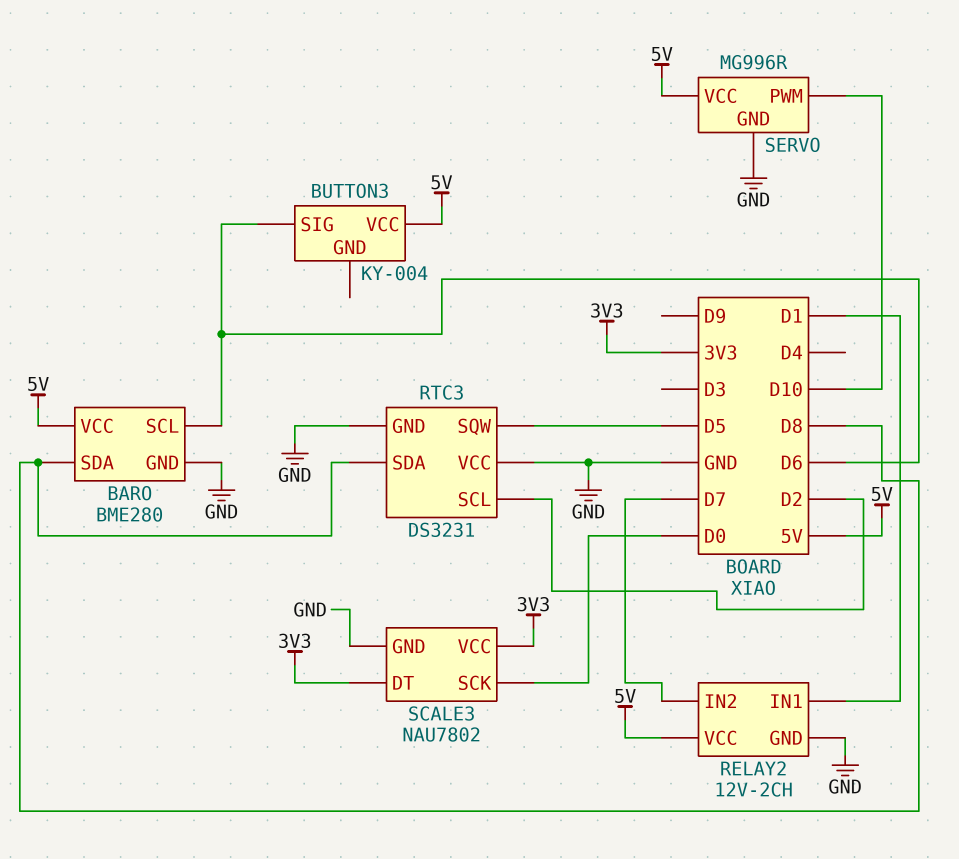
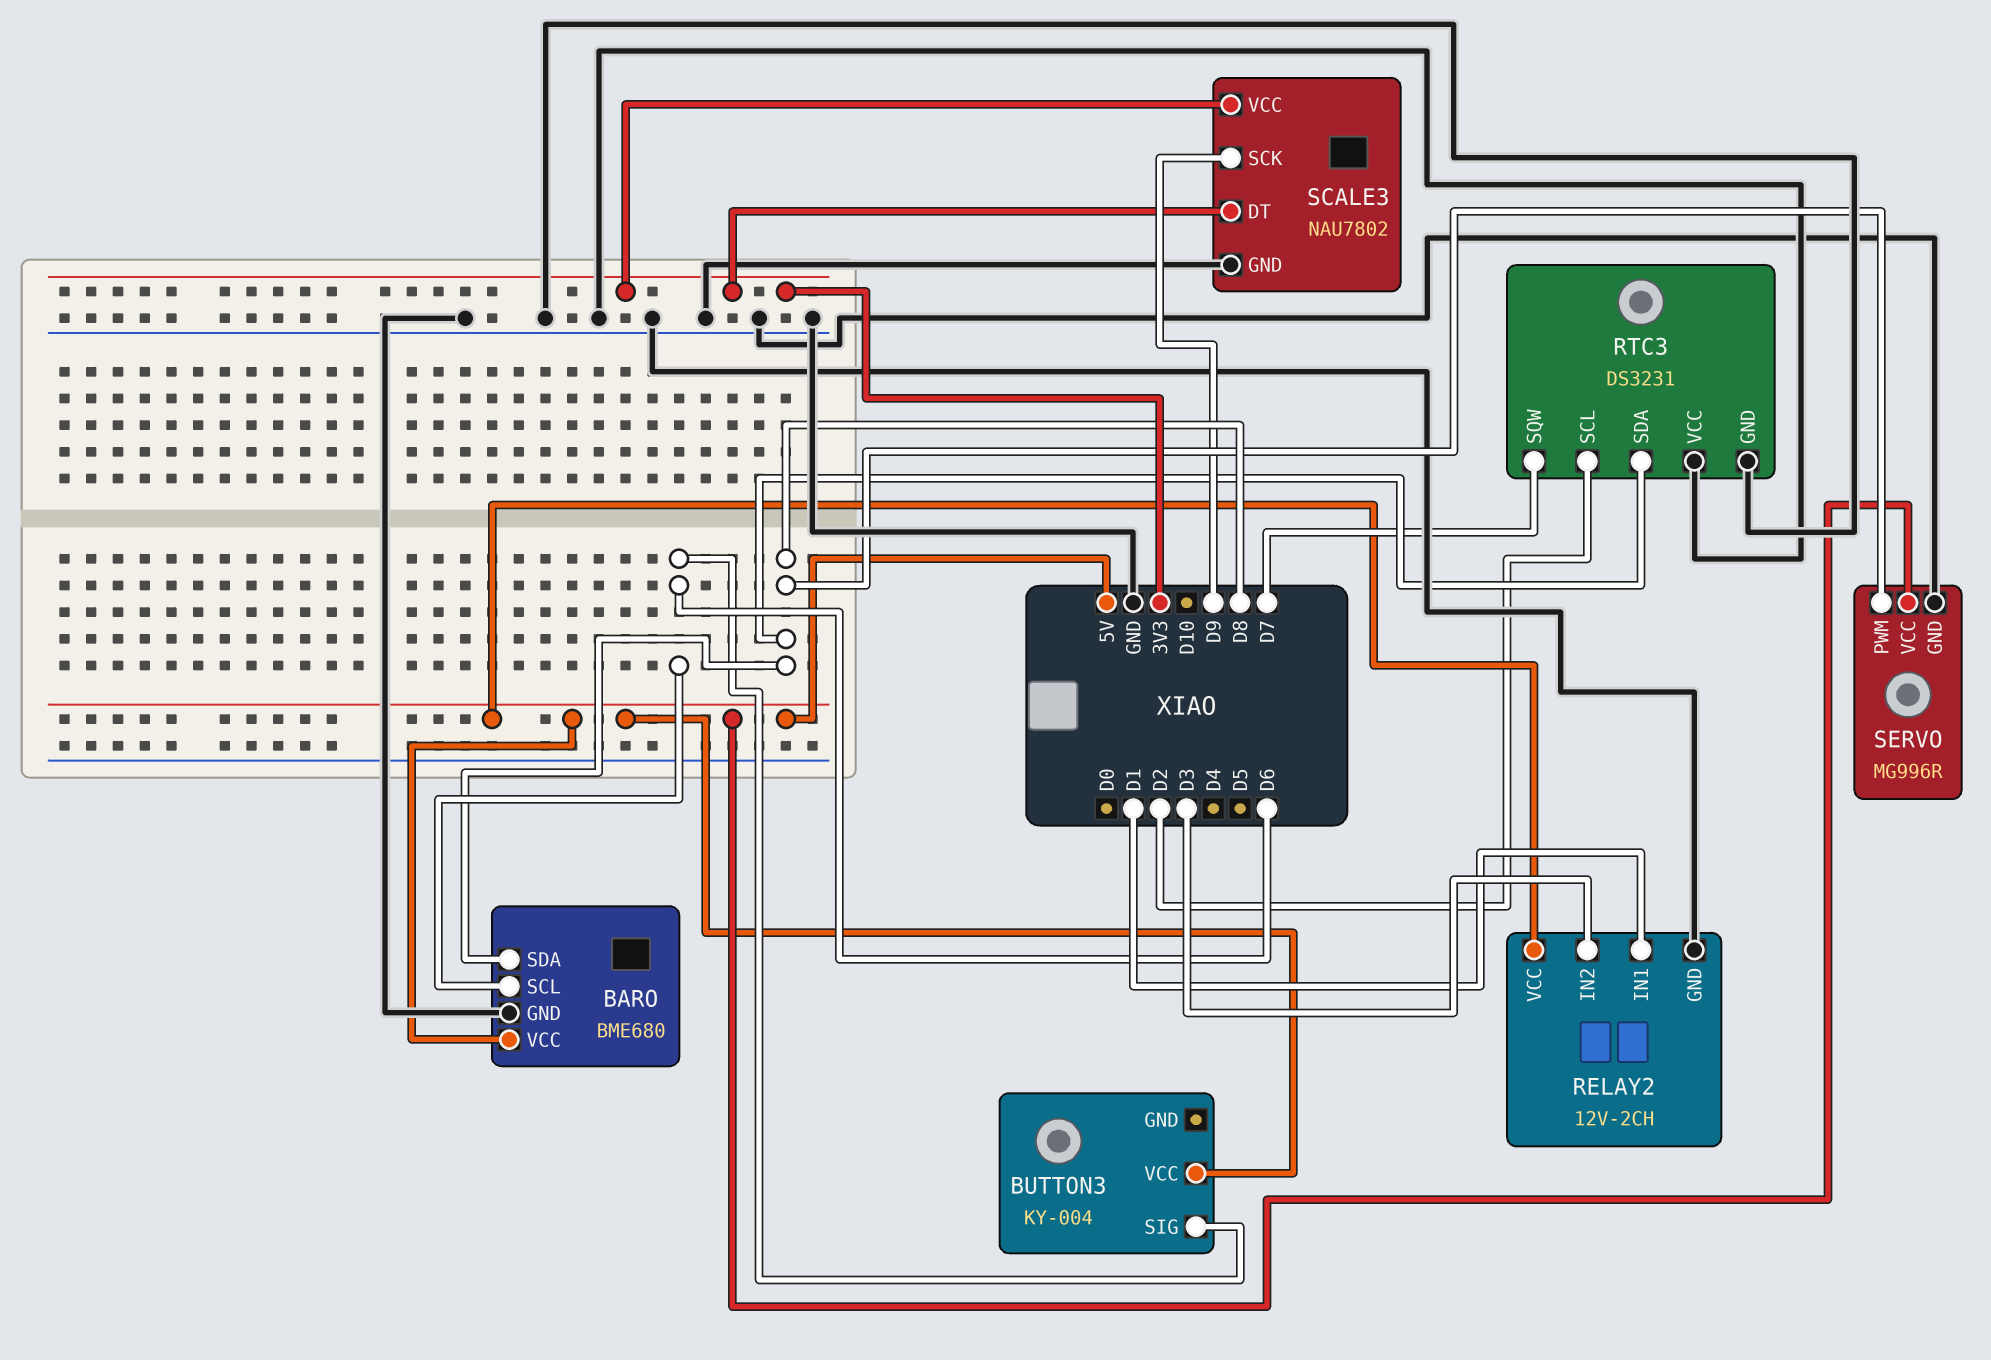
BARO: BME280 -> BME680
RELAY2 pin IN2: D7 -> D3
RTC3 pin SQW: D5 -> D7
SCALE3 pin SCK: D0 -> D9
SERVO pin PWM: D10 -> D8

